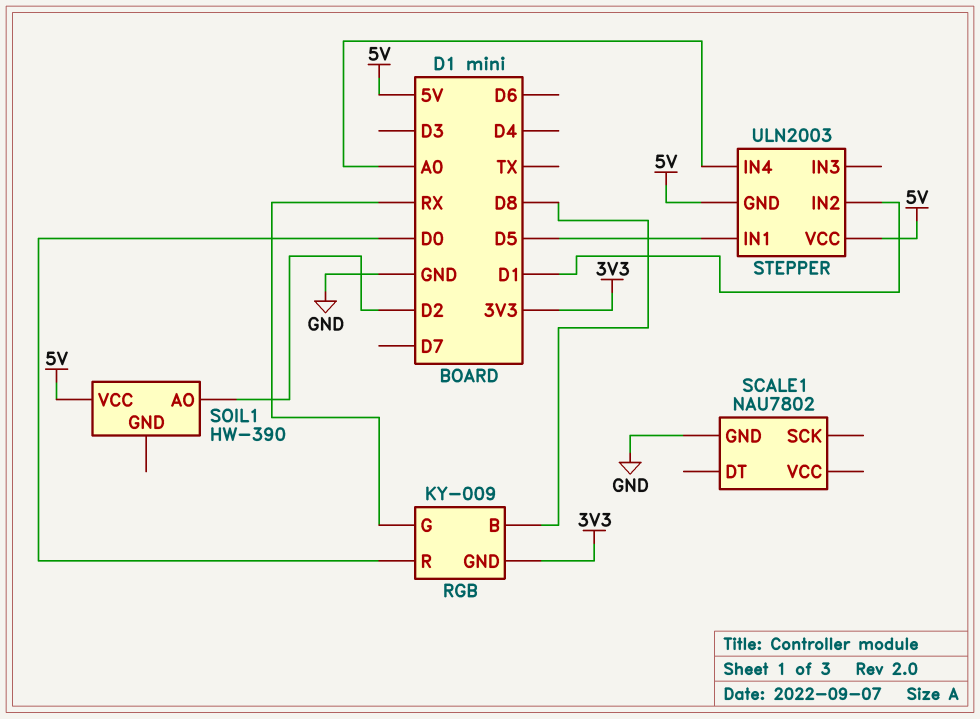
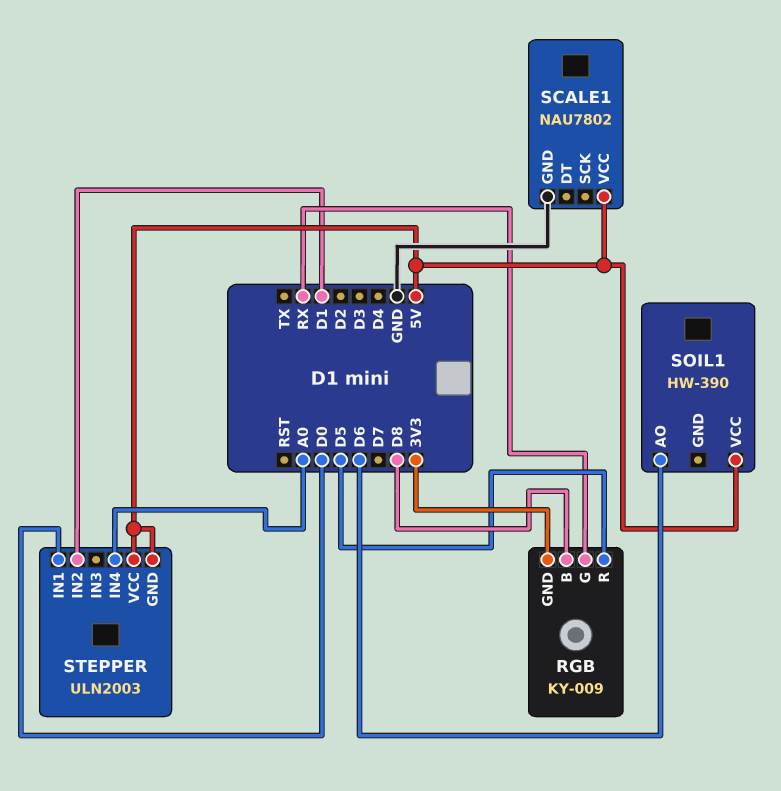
RGB pin R: D0 -> D5
SCALE1 pin VCC: none -> 5V
SOIL1 pin AO: D2 -> D6
STEPPER pin IN1: D5 -> D0

